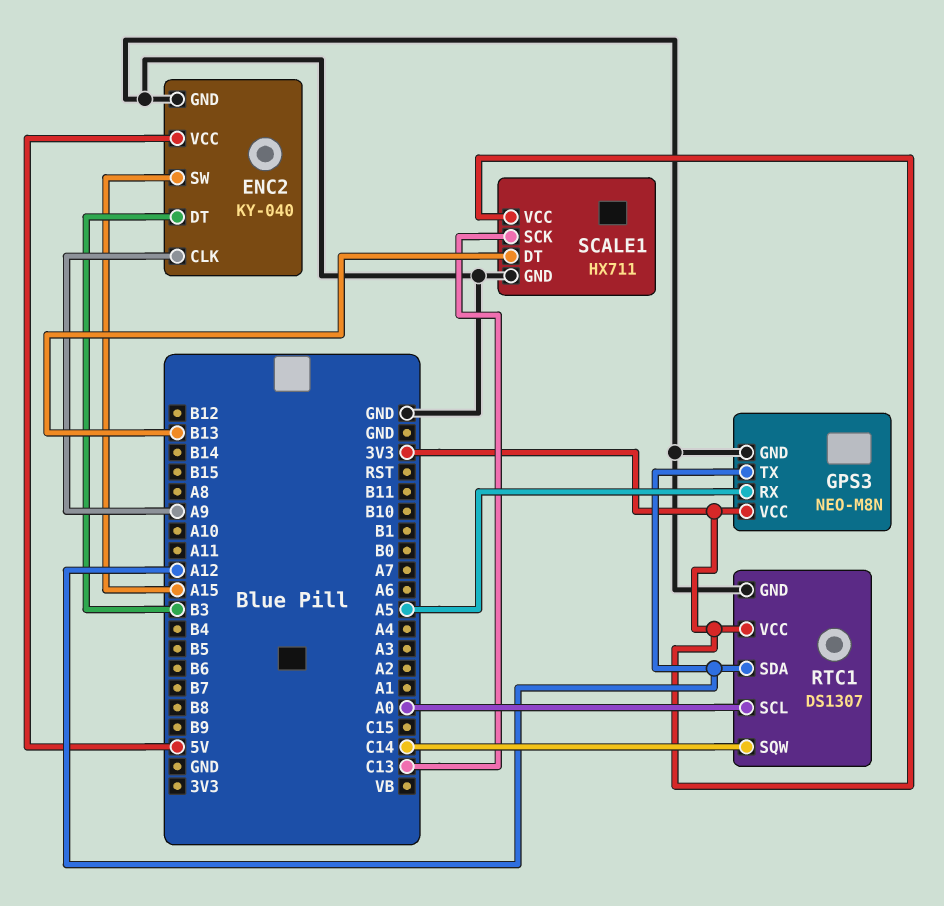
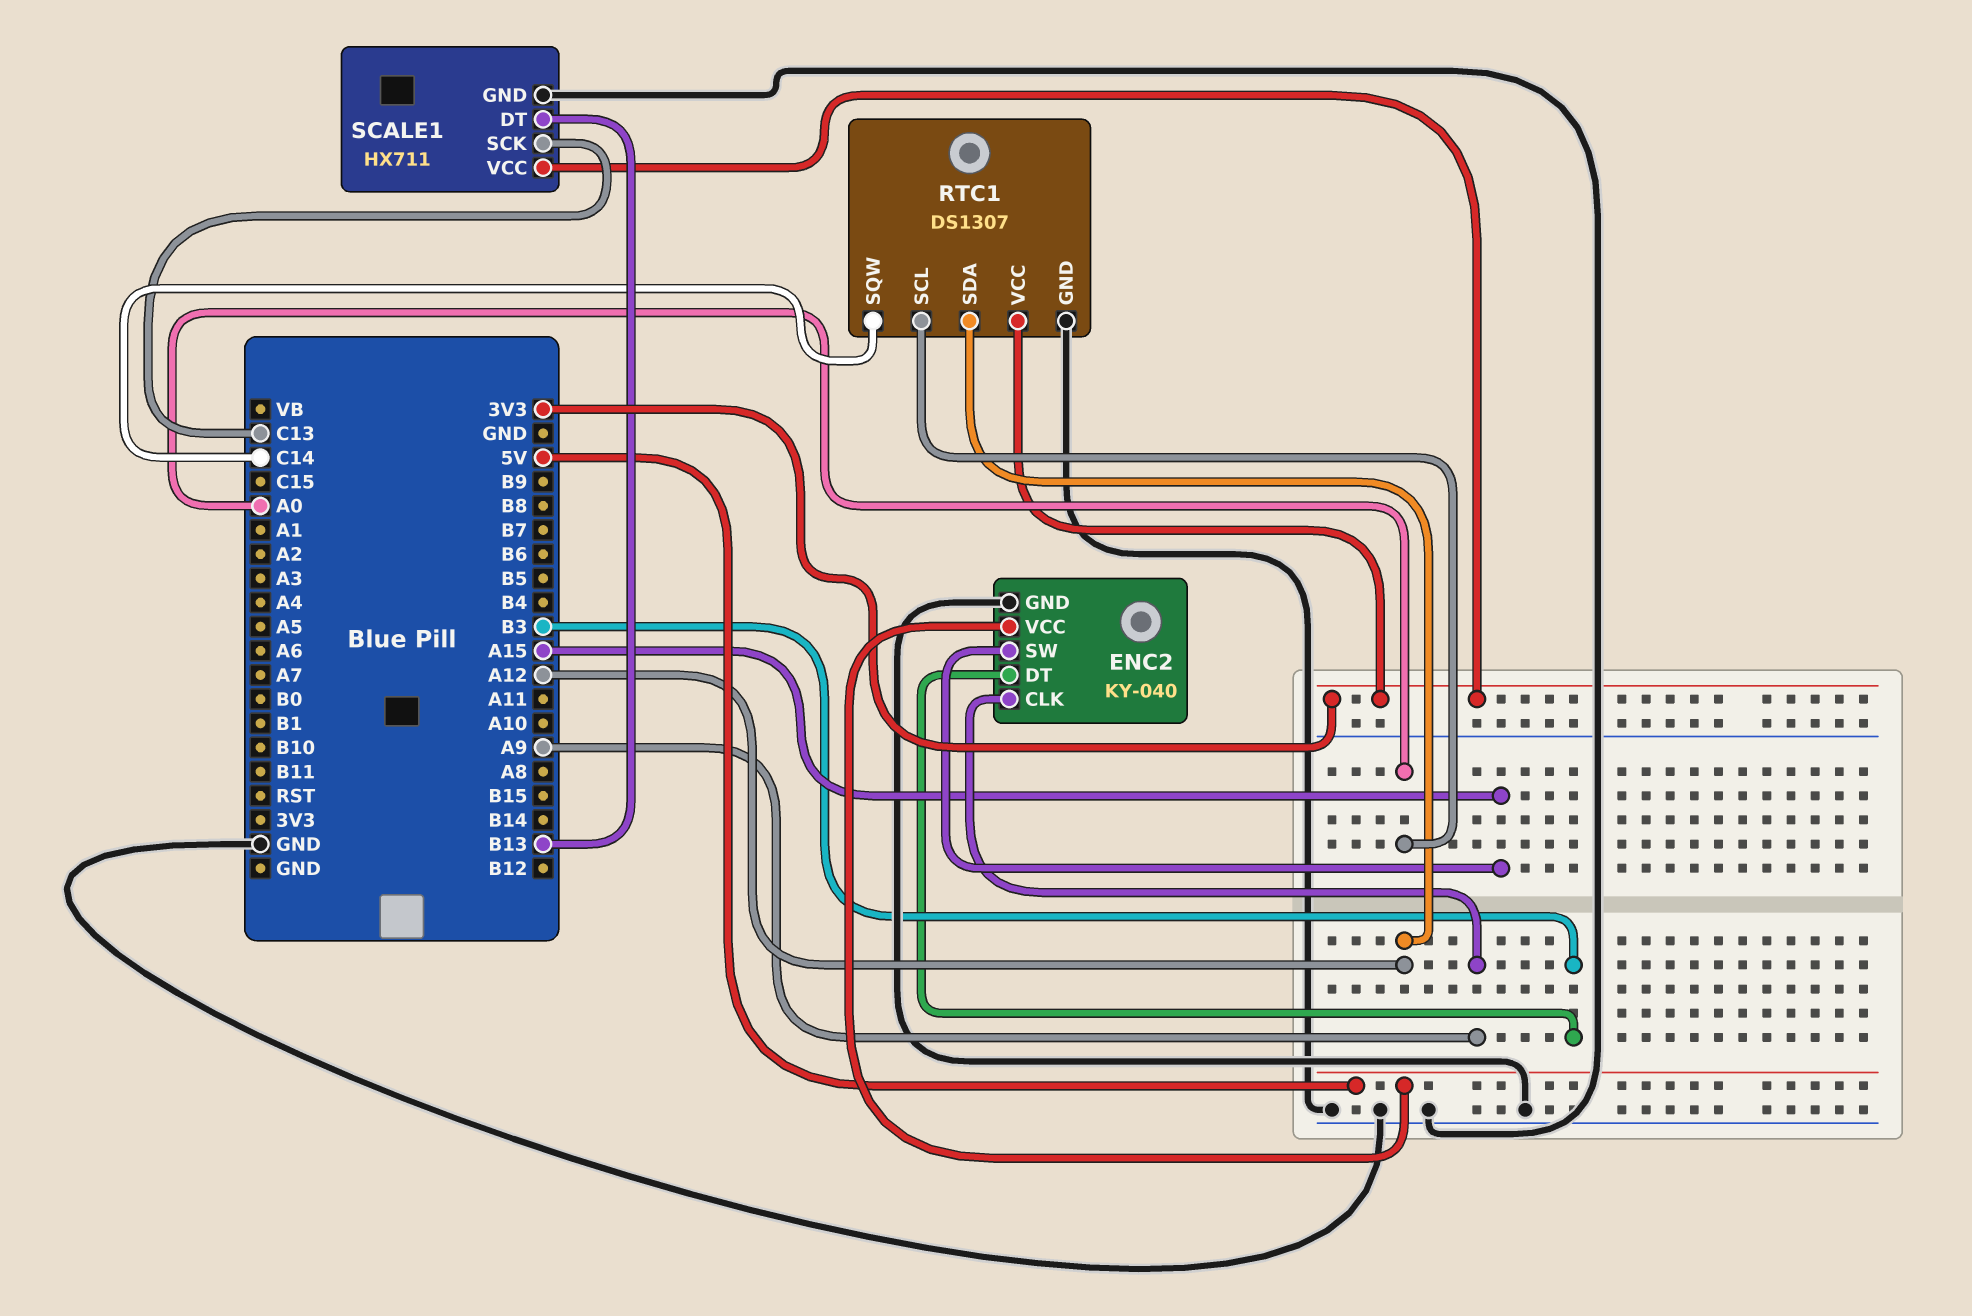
GPS3: NEO-M8N -> none
GPS3 pin GND: GND -> none
GPS3 pin RX: A5 -> none
GPS3 pin TX: A12 -> none
GPS3 pin VCC: 3V3 -> none

